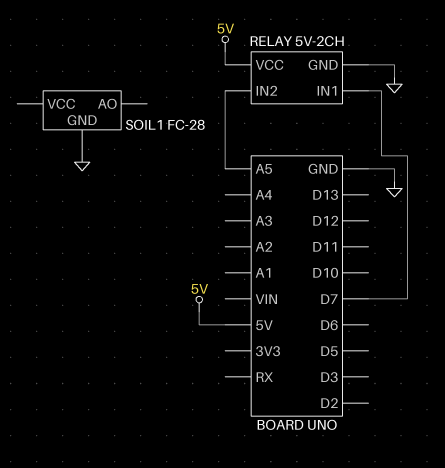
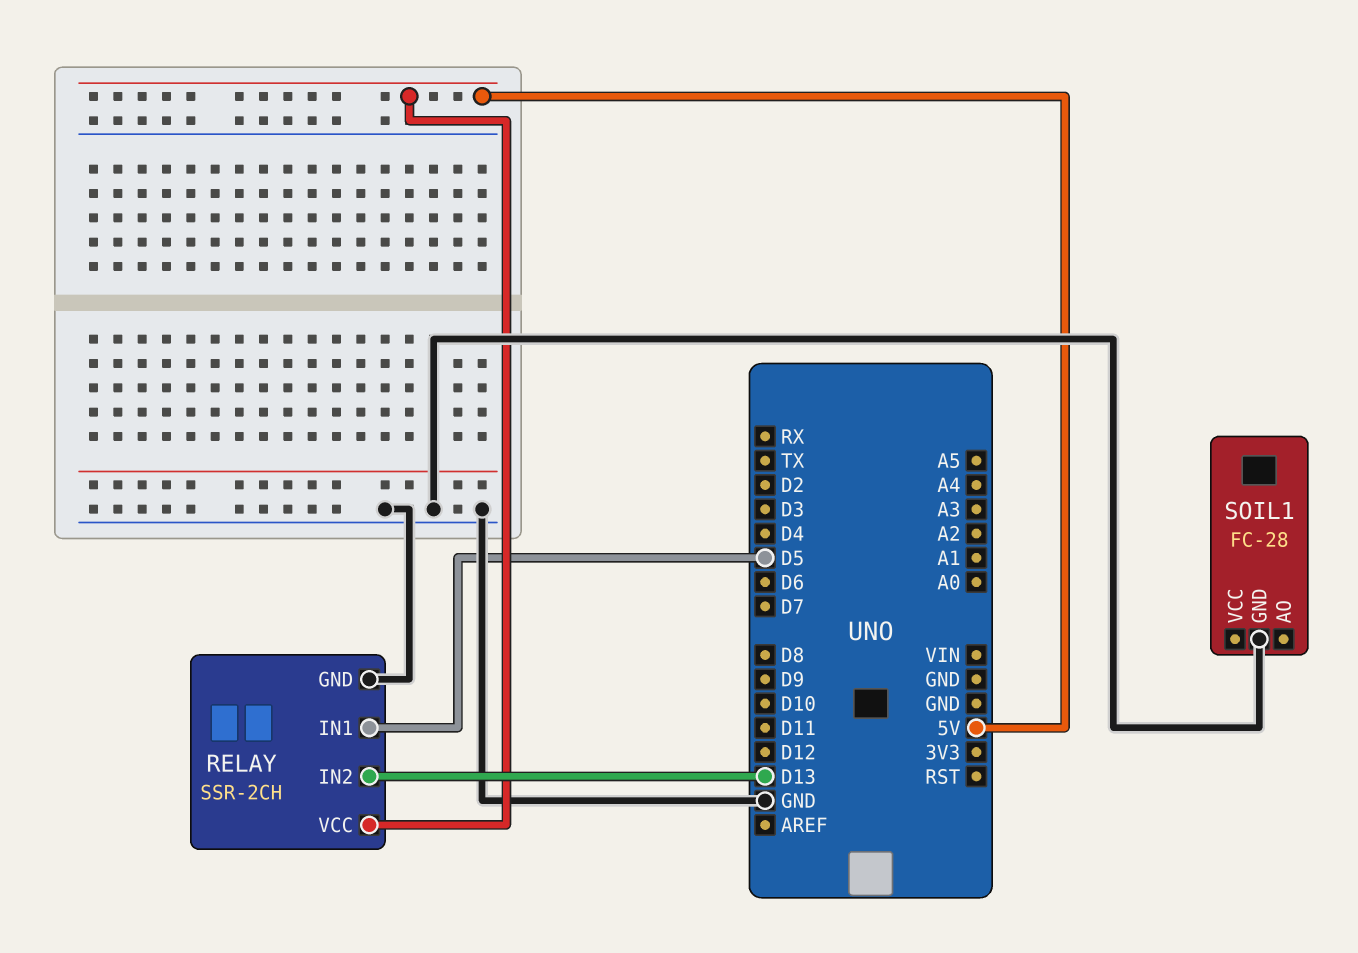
RELAY: 5V-2CH -> SSR-2CH
RELAY pin IN1: D7 -> D5
RELAY pin IN2: A5 -> D13

